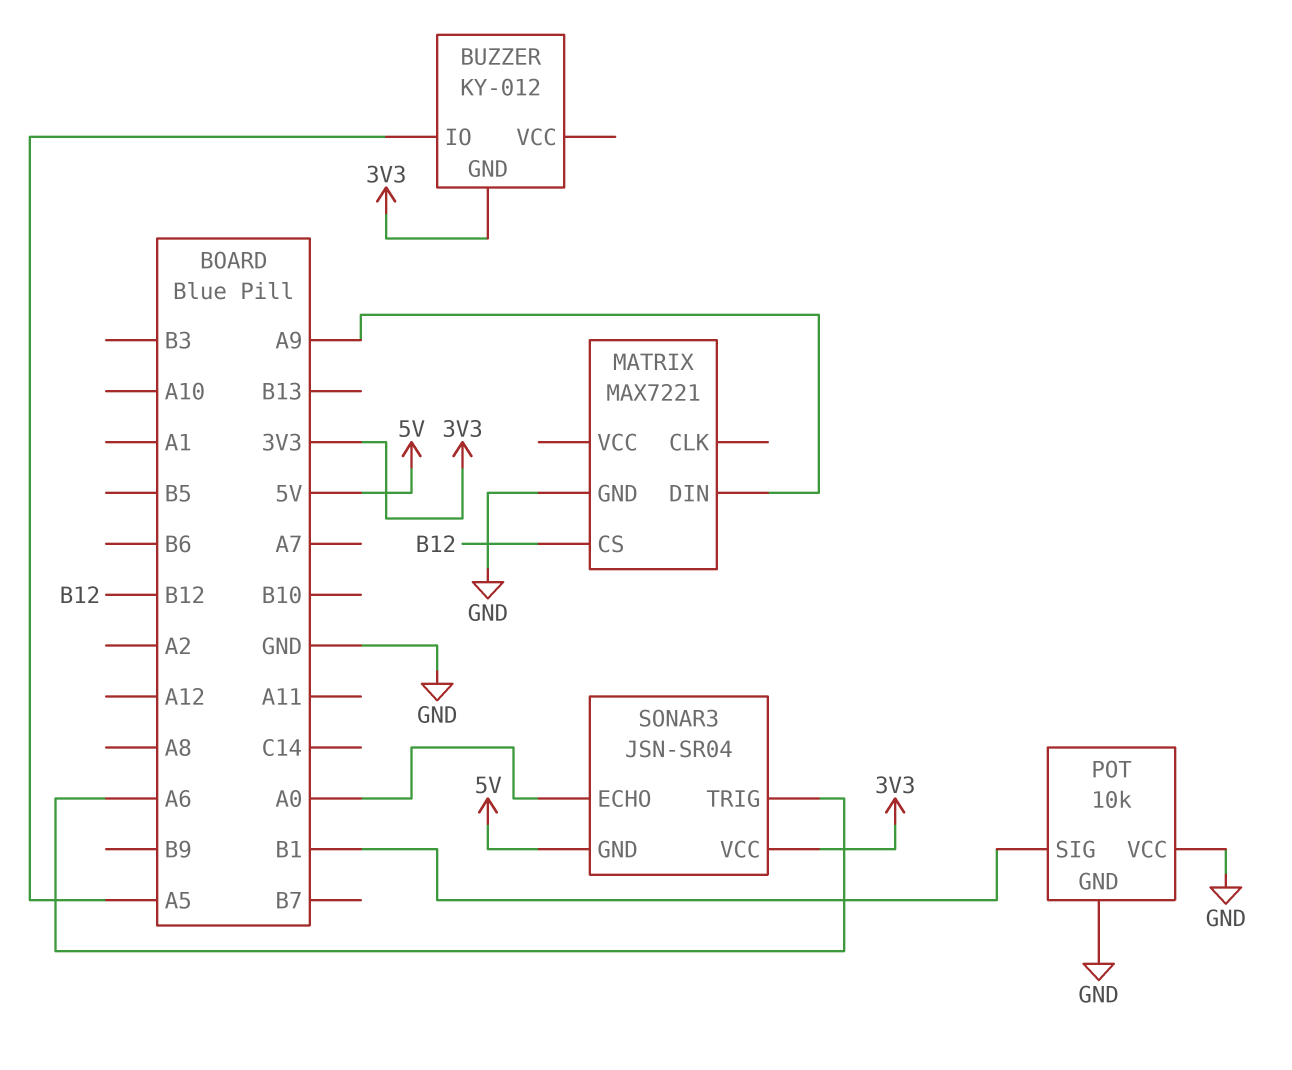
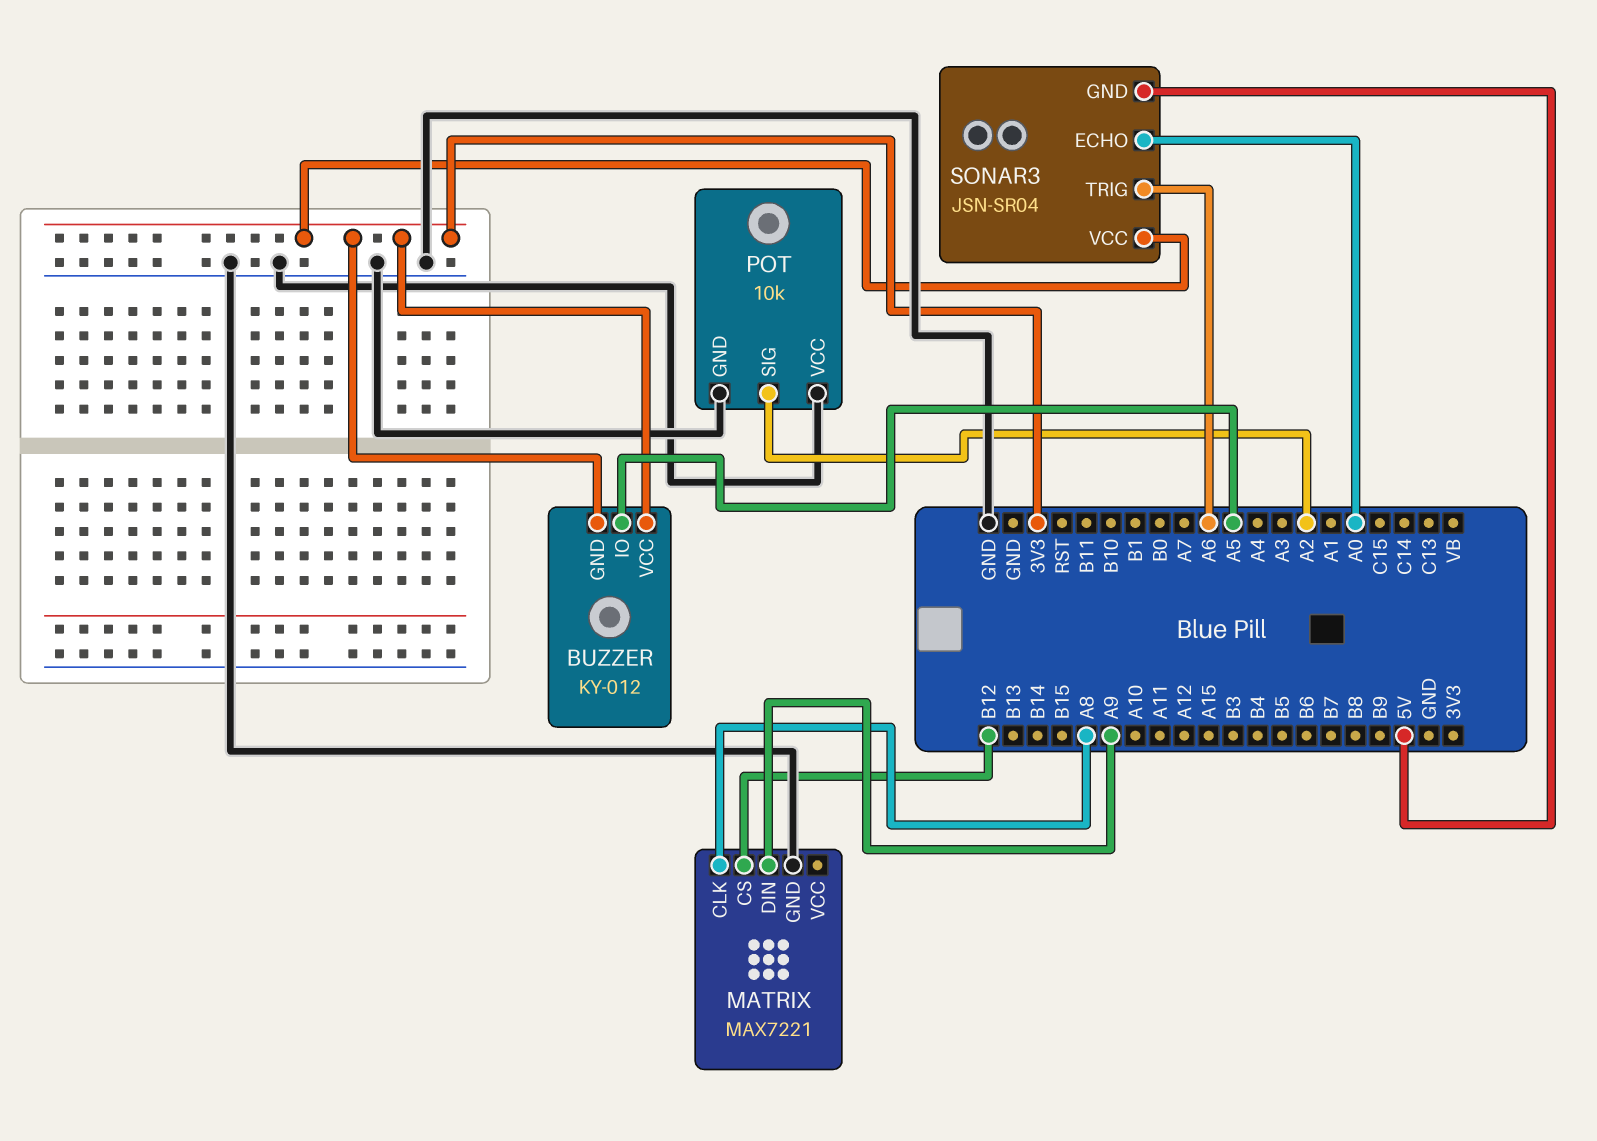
BUZZER pin VCC: none -> 3V3
MATRIX pin CLK: none -> A8
POT pin SIG: B1 -> A2

